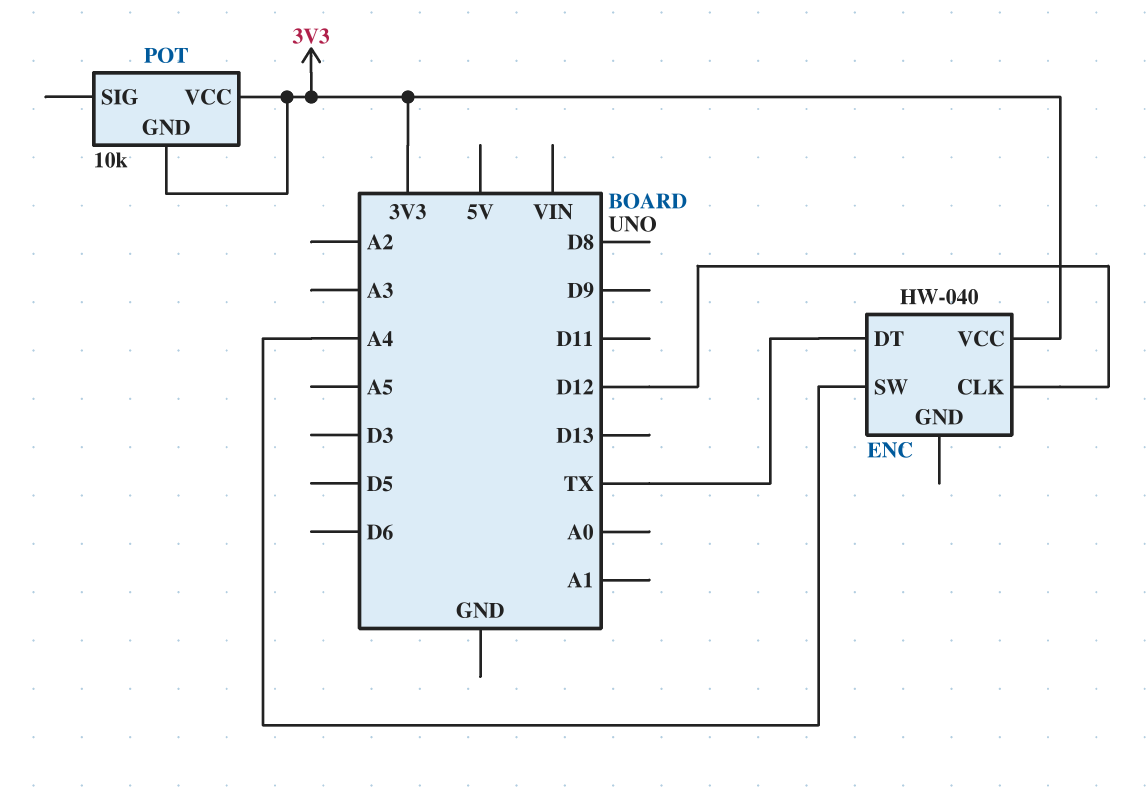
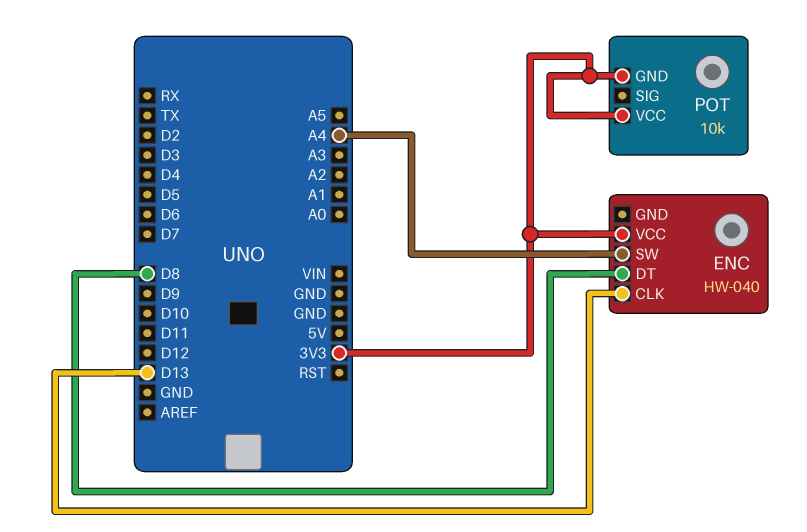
ENC pin CLK: D12 -> D13
ENC pin DT: TX -> D8

